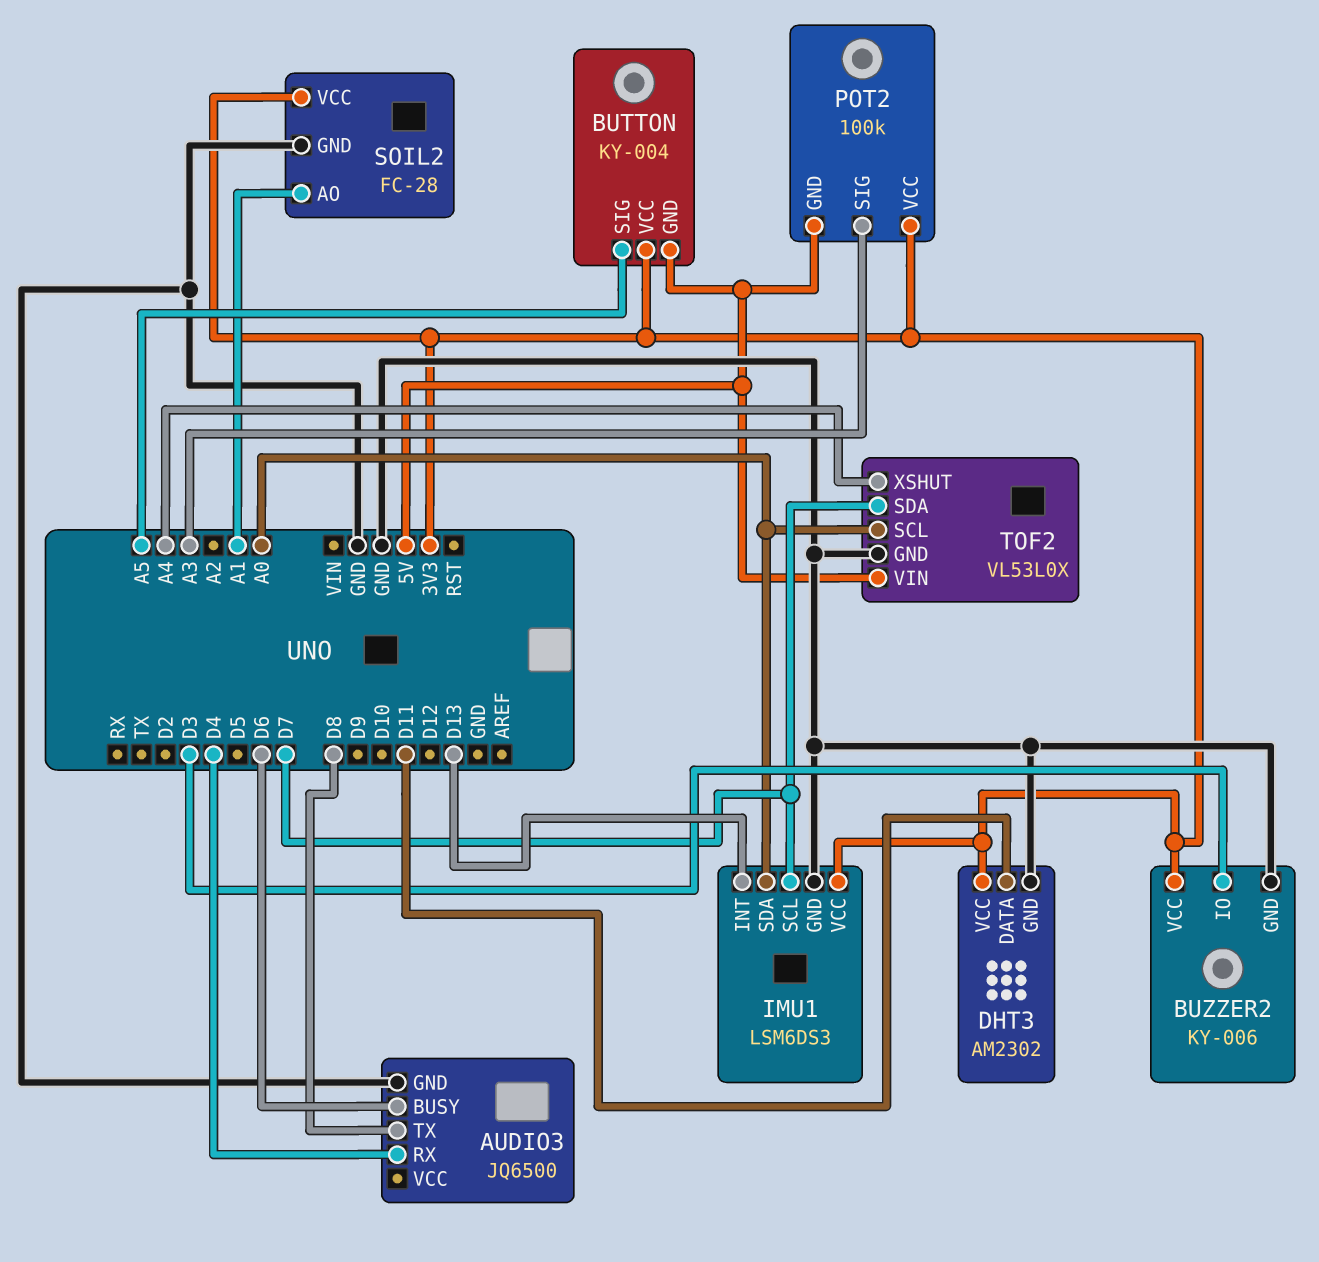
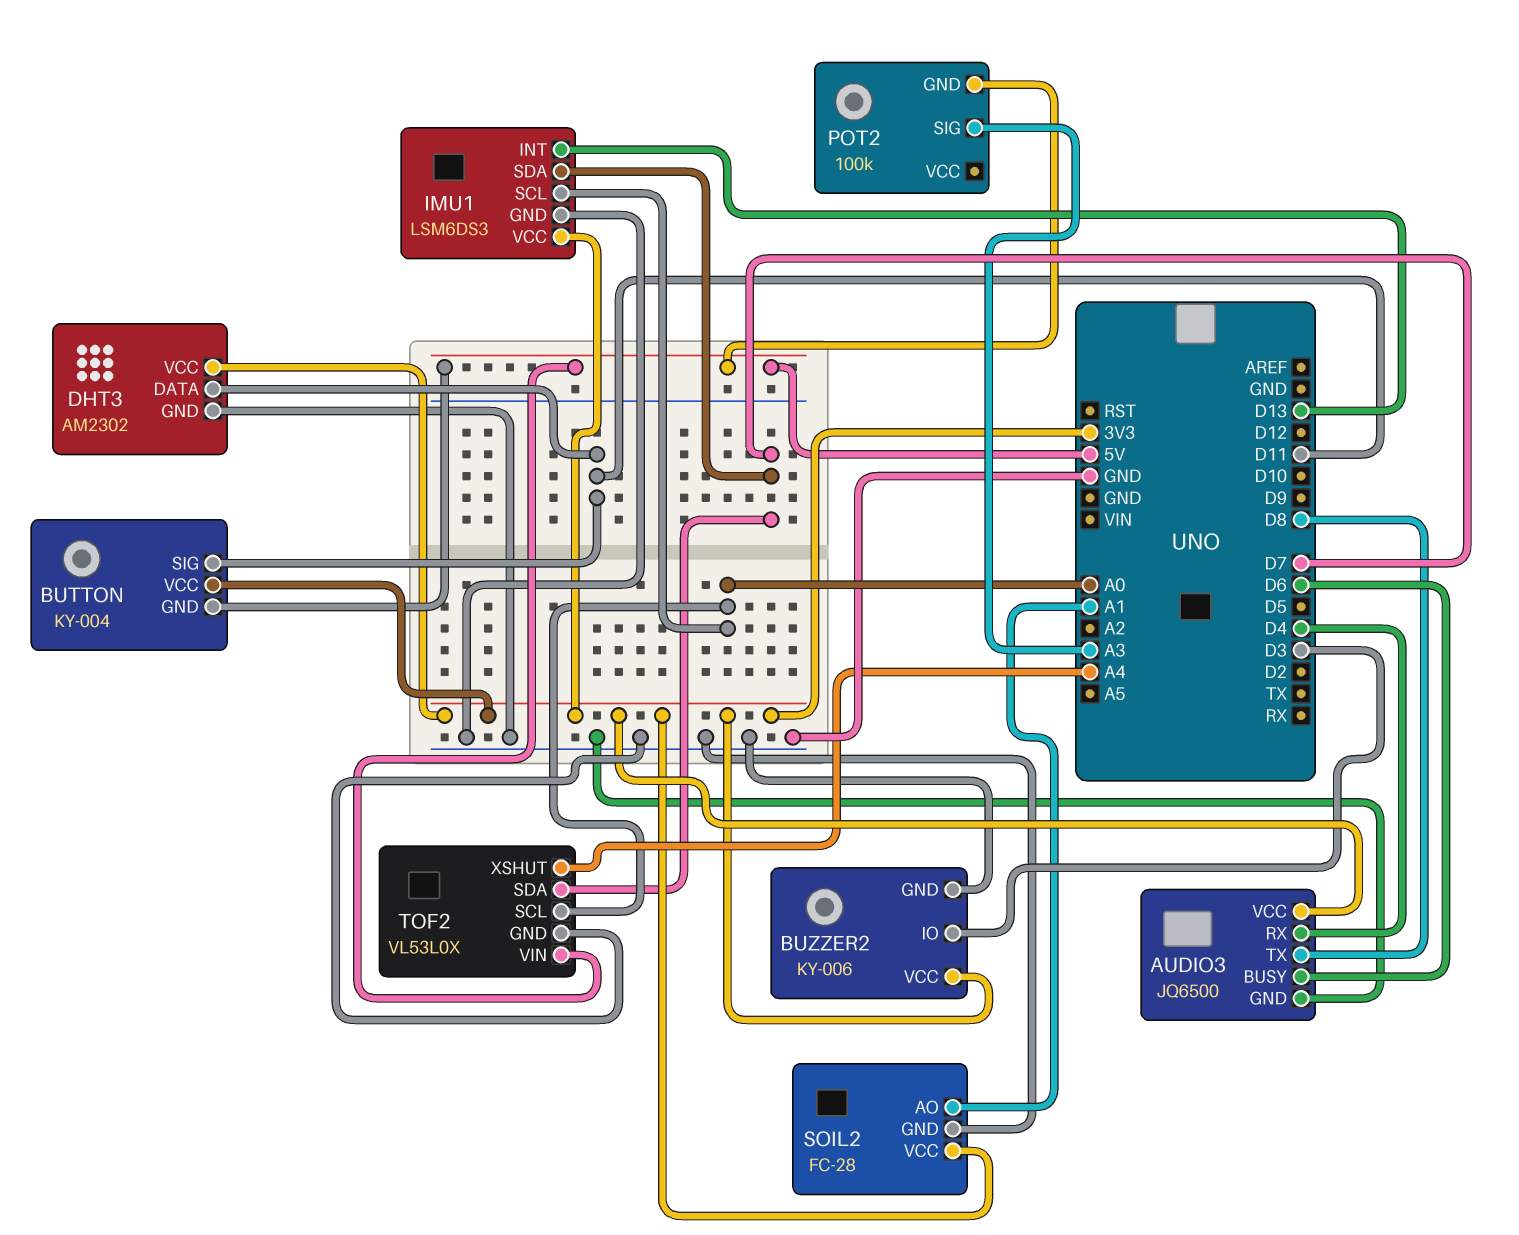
AUDIO3 pin VCC: none -> 3V3
BUTTON pin SIG: A5 -> D11
IMU1 pin SCL: D7 -> A0
IMU1 pin SDA: A0 -> D7
POT2 pin VCC: 3V3 -> none

